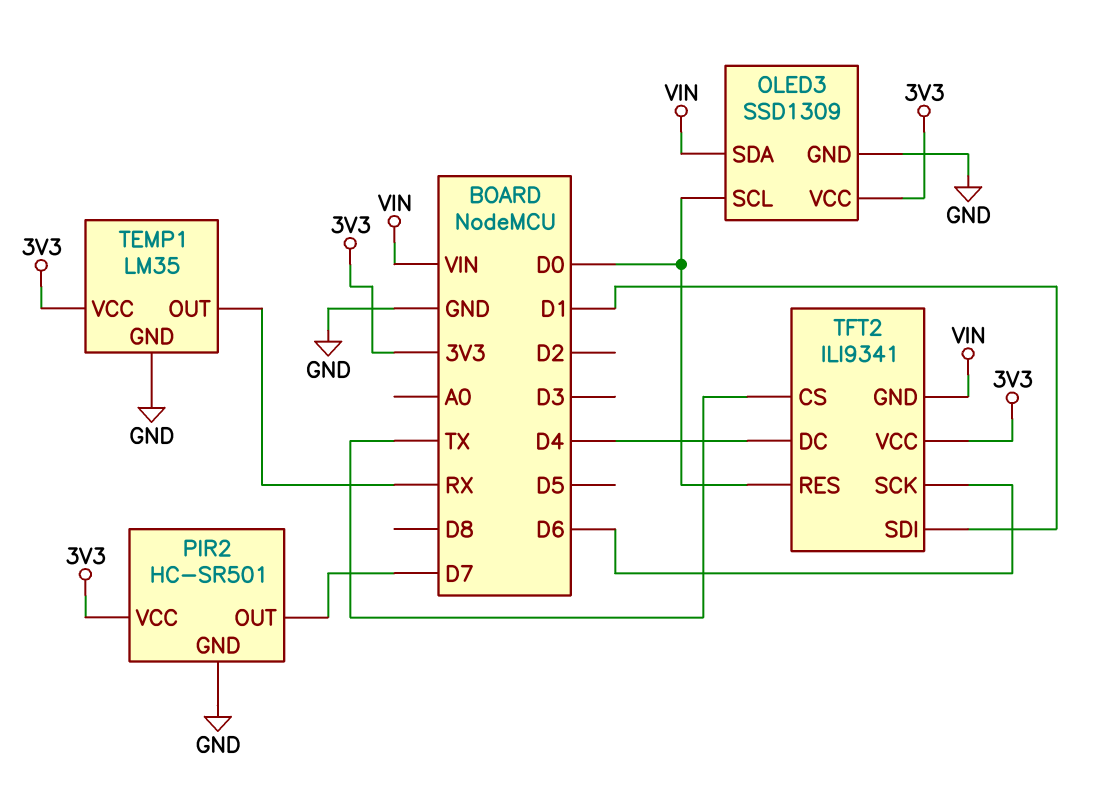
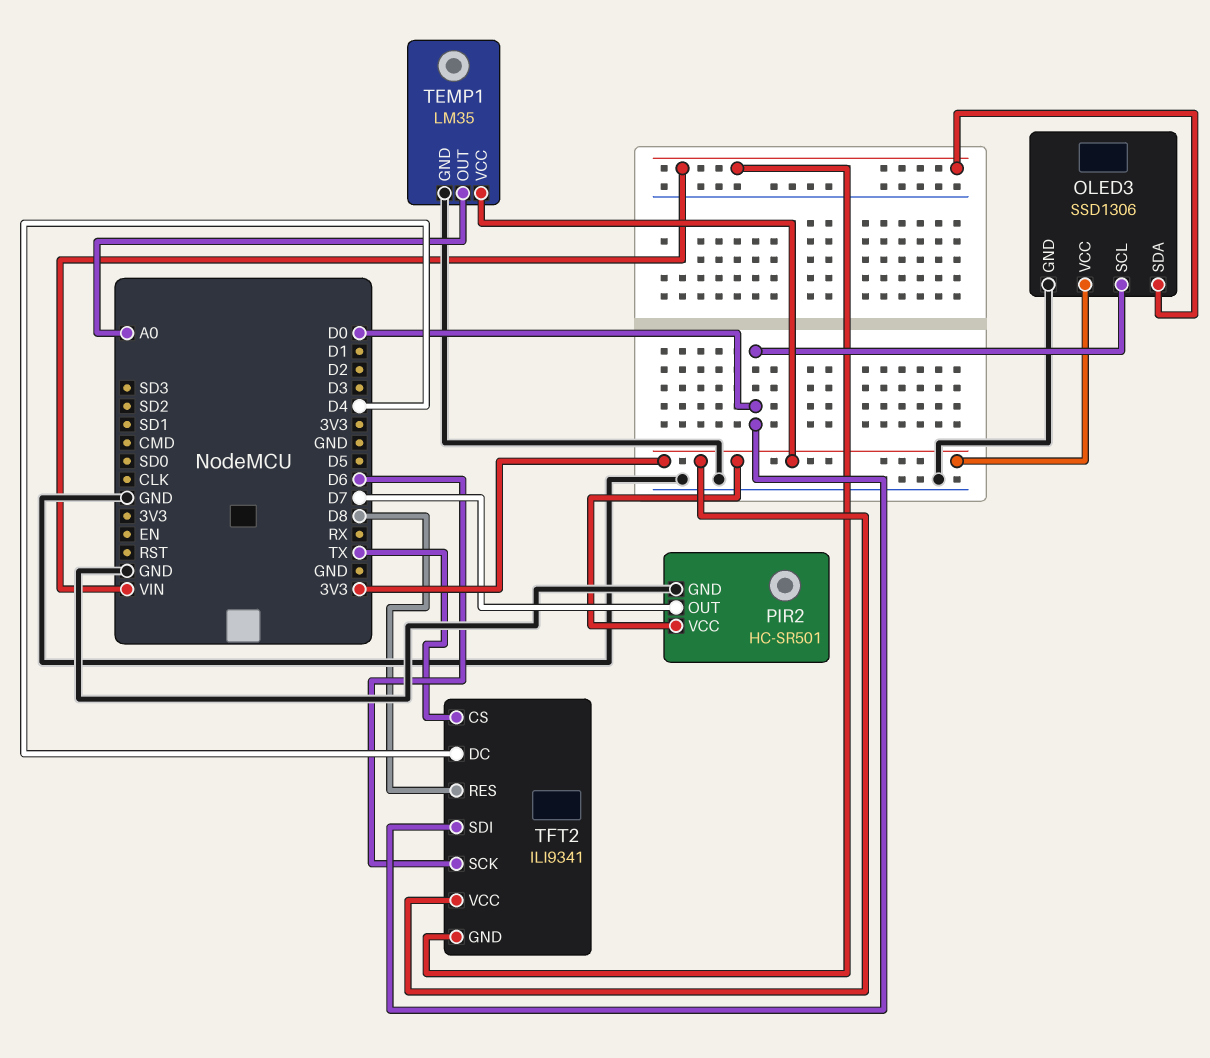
OLED3: SSD1309 -> SSD1306
TEMP1 pin OUT: RX -> A0
TFT2 pin RES: D0 -> D8
TFT2 pin SDI: D1 -> D0

